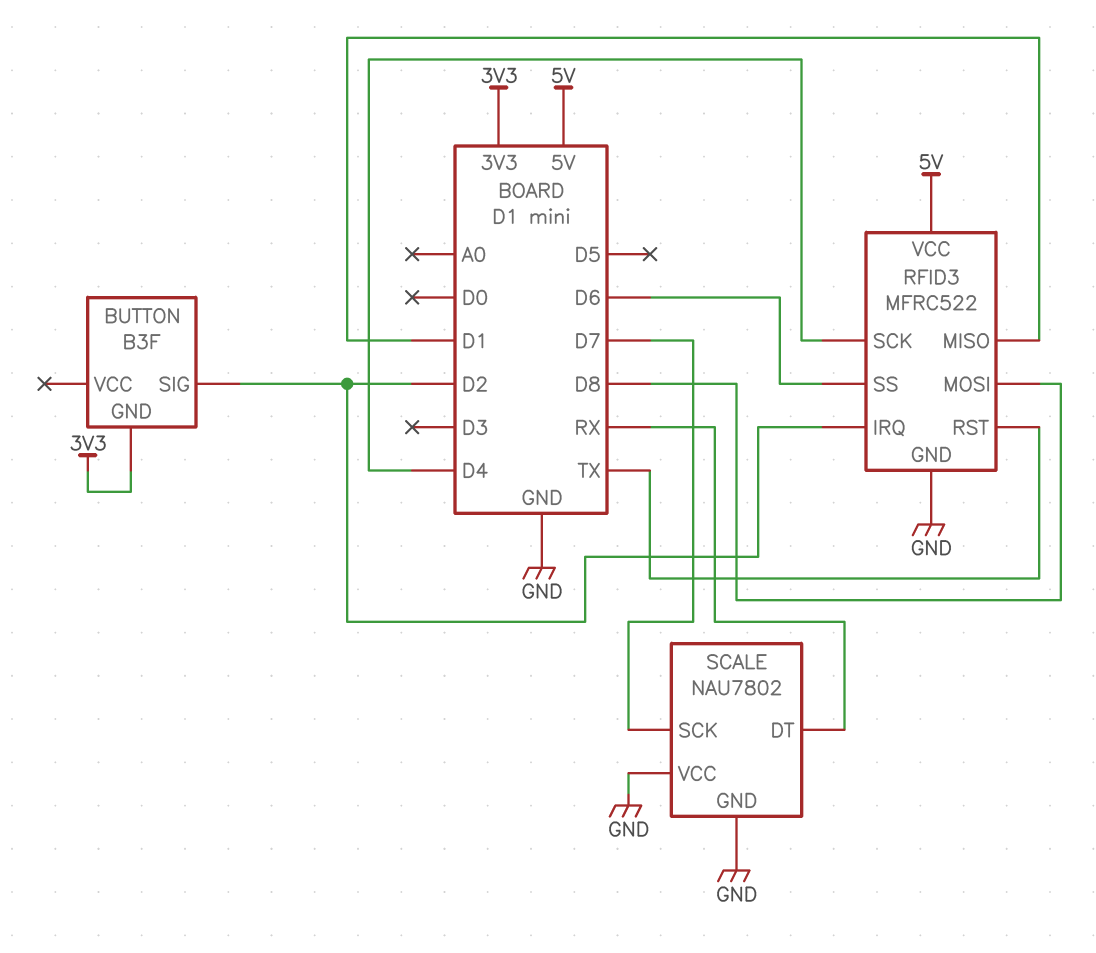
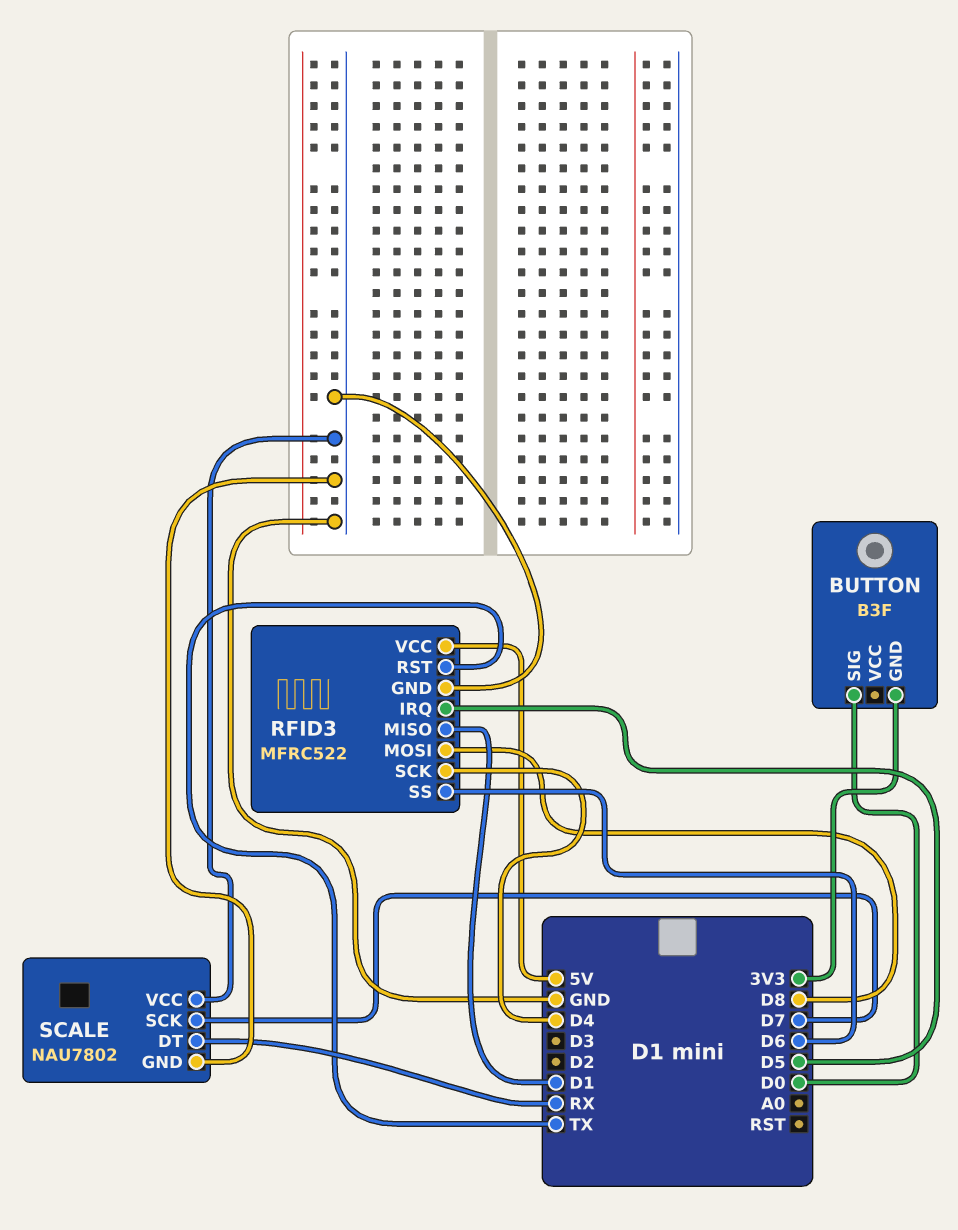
BUTTON pin SIG: D2 -> D0
RFID3 pin IRQ: D2 -> D5

